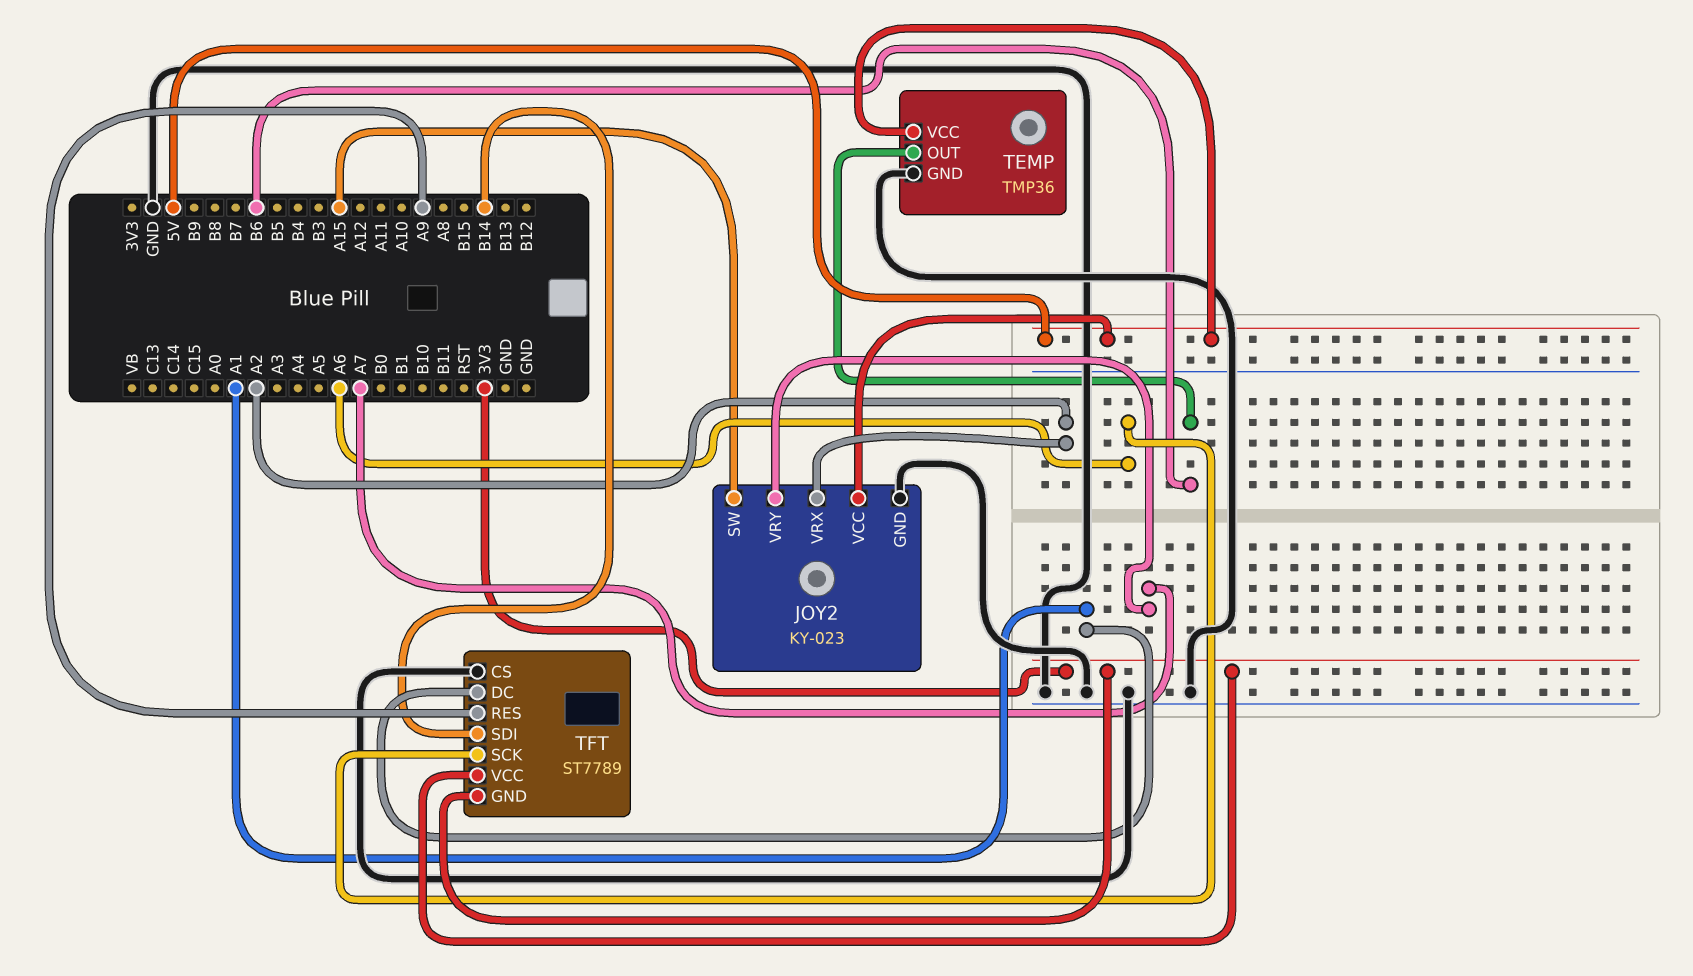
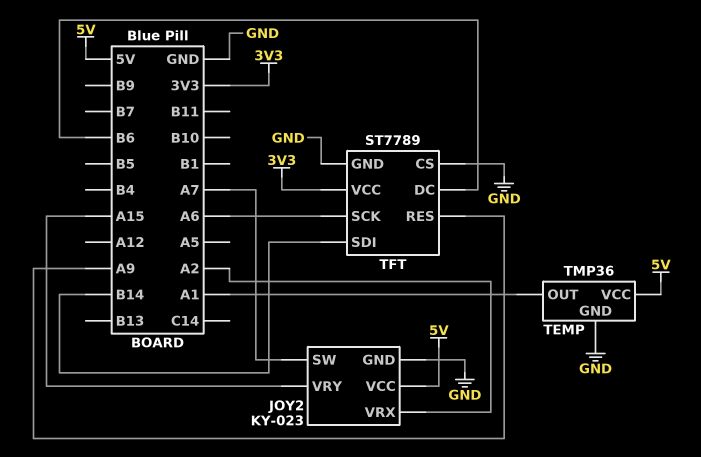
JOY2 pin SW: A15 -> A7
JOY2 pin VRY: A7 -> A15
TEMP pin OUT: B6 -> A1
TFT pin DC: A1 -> B6
TFT pin GND: 3V3 -> GND

